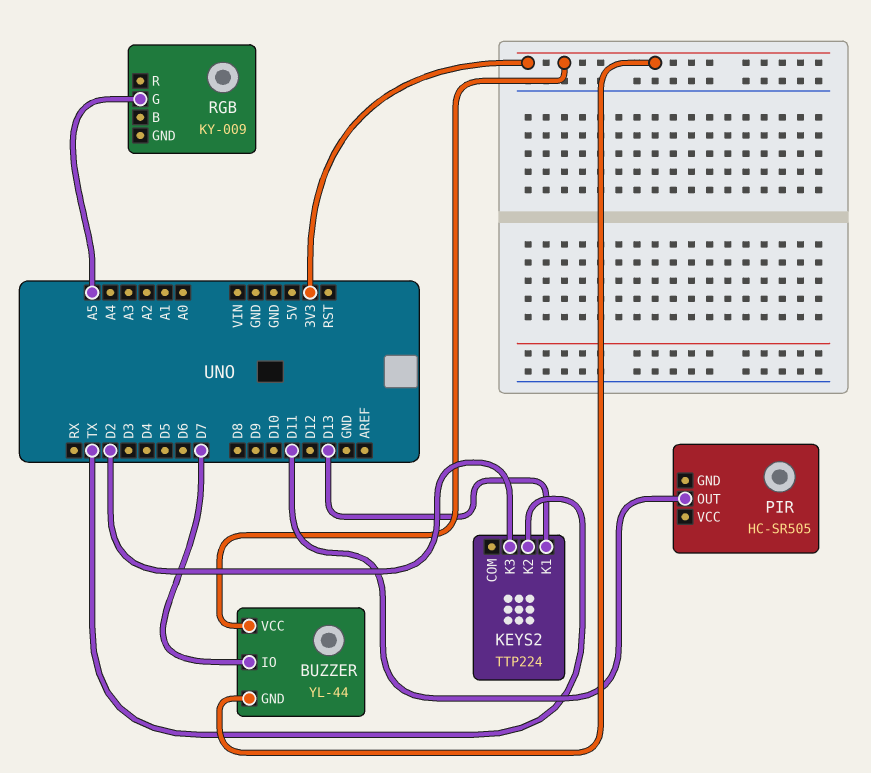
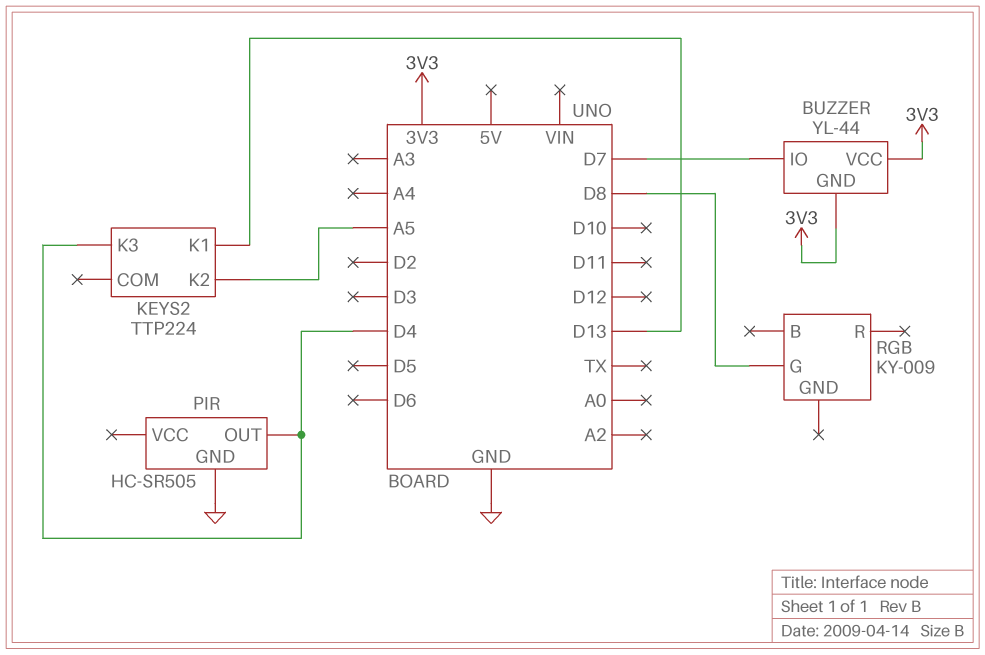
KEYS2 pin K2: TX -> A5
KEYS2 pin K3: D2 -> D4
PIR pin GND: none -> GND
PIR pin OUT: D11 -> D4
RGB pin G: A5 -> D8

